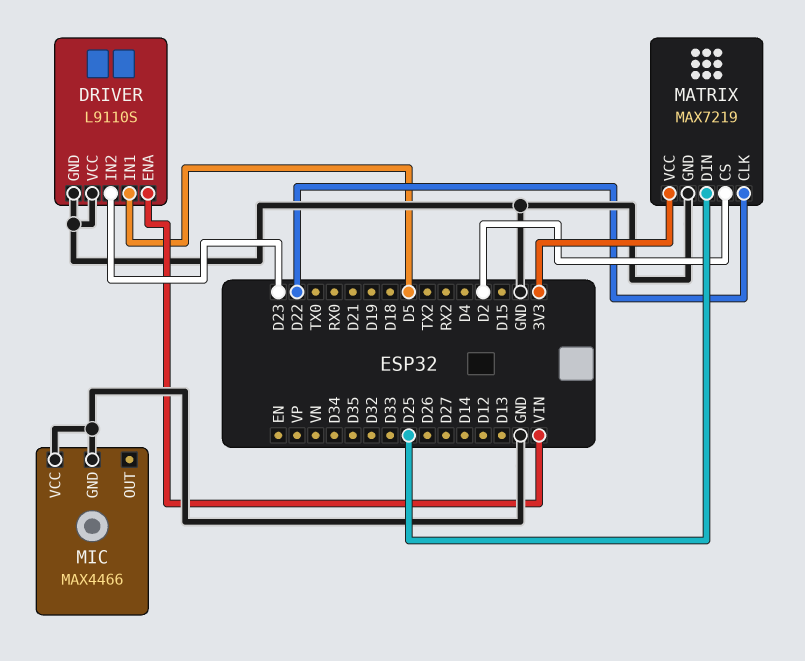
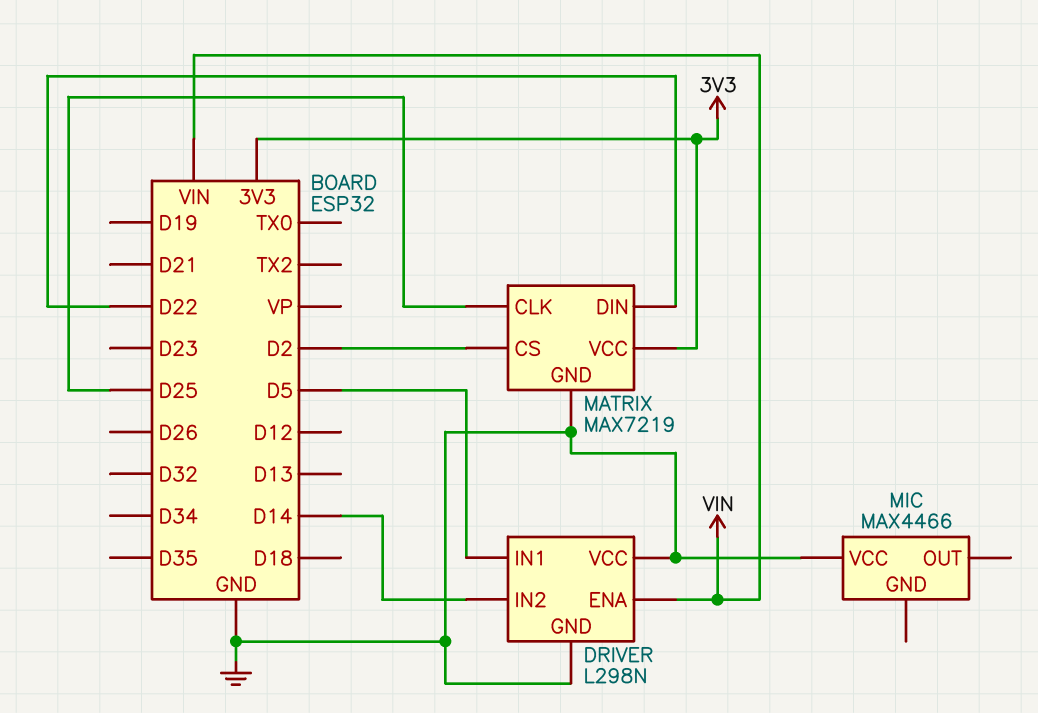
DRIVER: L9110S -> L298N
DRIVER pin IN2: D23 -> D14
MATRIX pin CLK: D22 -> D25
MATRIX pin DIN: D25 -> D22
MIC pin GND: GND -> none

